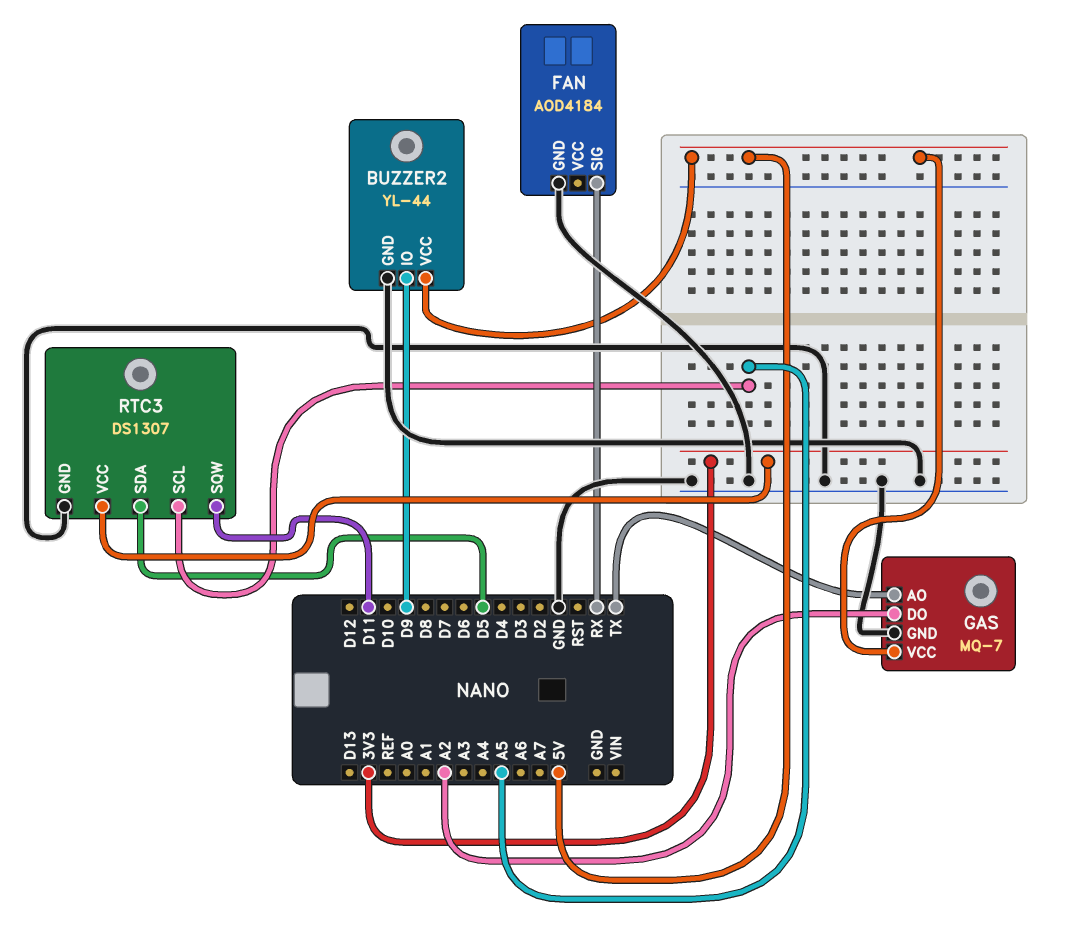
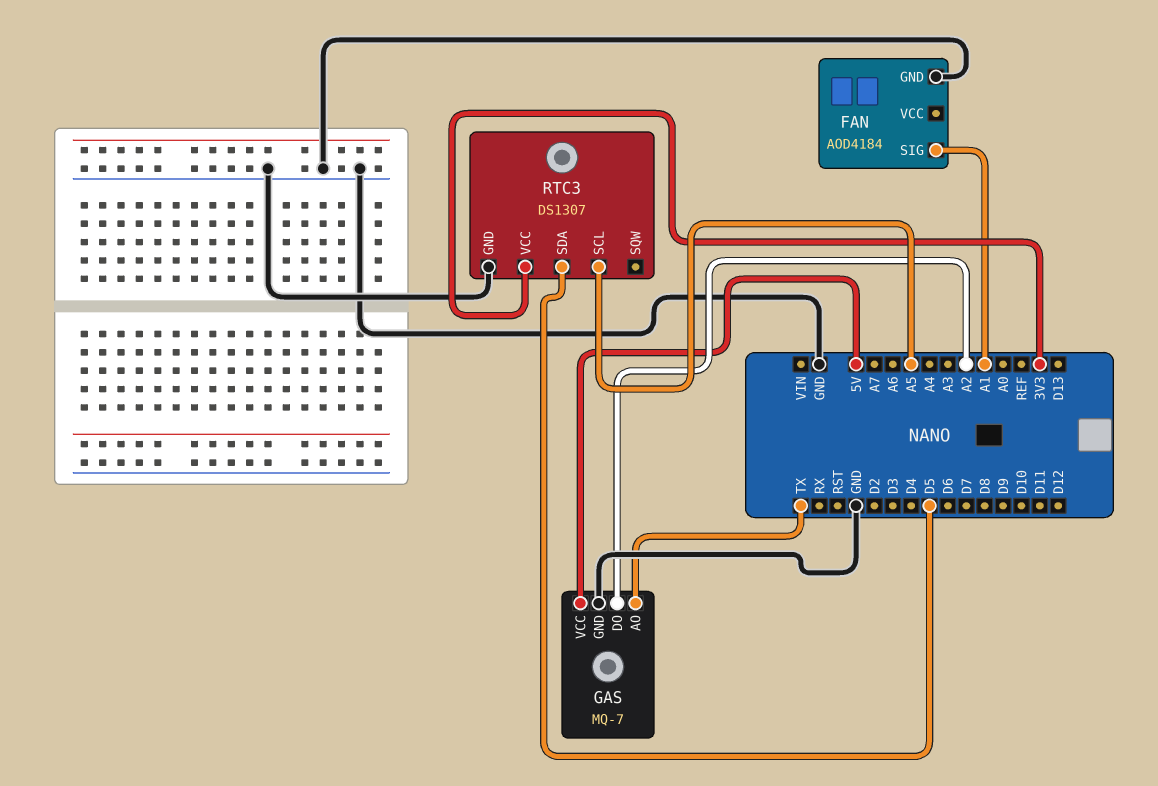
BUZZER2: YL-44 -> none
BUZZER2 pin GND: GND -> none
BUZZER2 pin IO: D9 -> none
BUZZER2 pin VCC: 5V -> none
FAN pin SIG: RX -> A1
RTC3 pin SQW: D11 -> none

